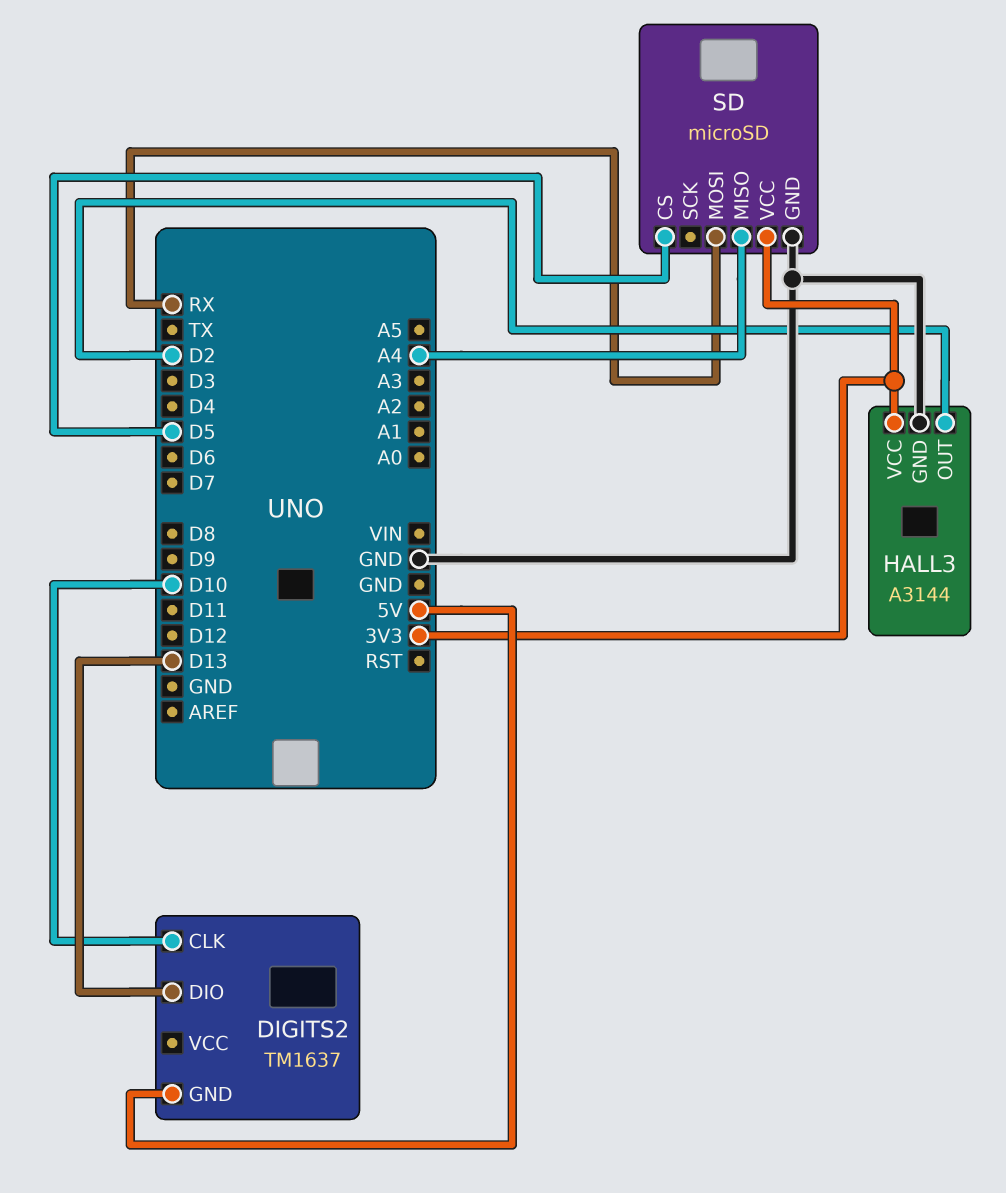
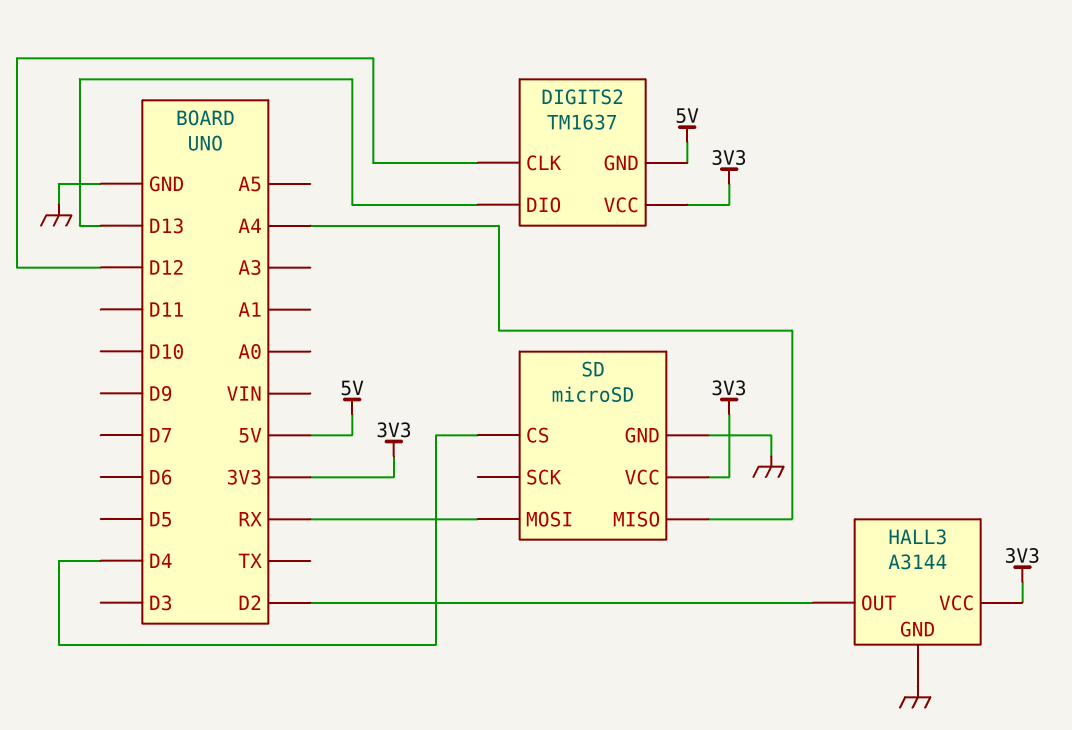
DIGITS2 pin CLK: D10 -> D12
DIGITS2 pin VCC: none -> 3V3
SD pin CS: D5 -> D4

